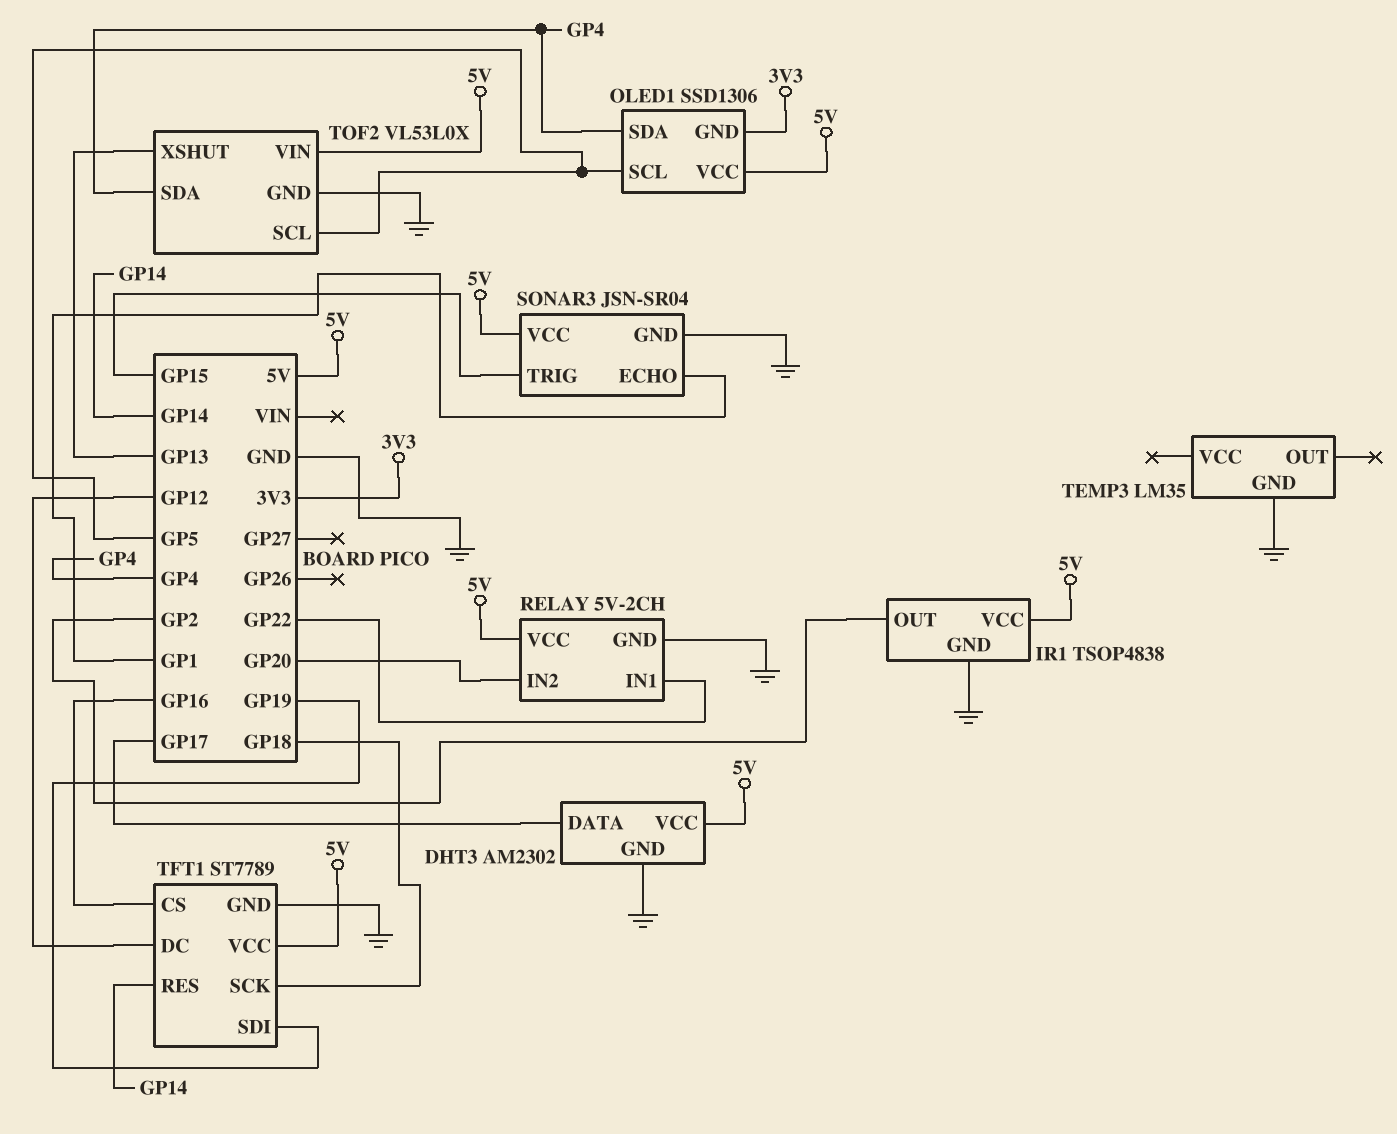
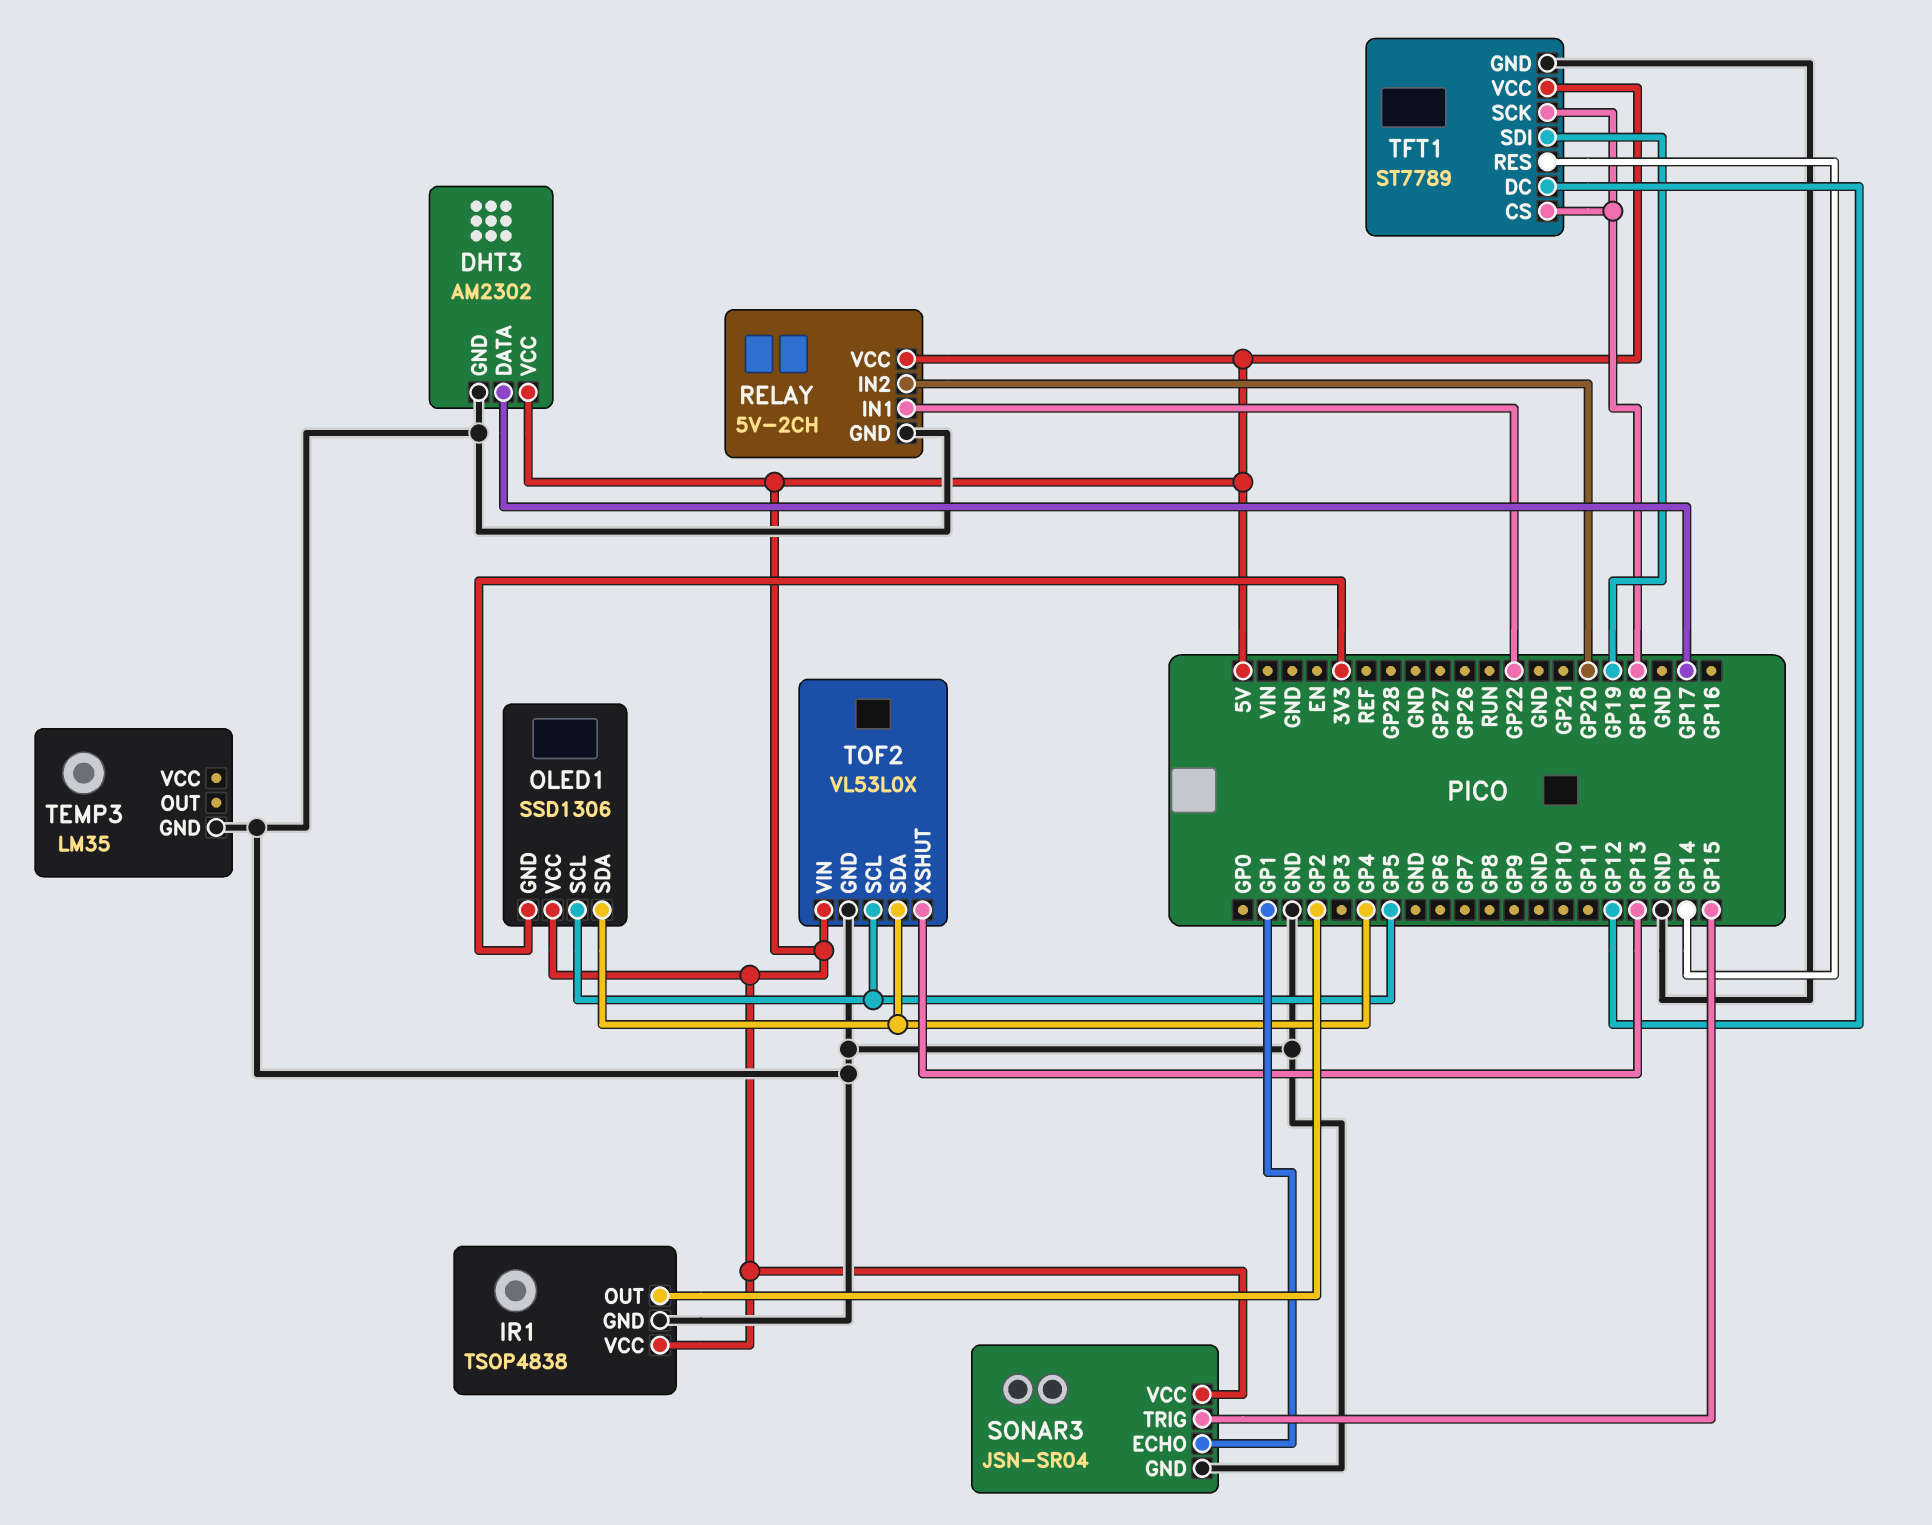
TFT1 pin CS: GP16 -> GP18

